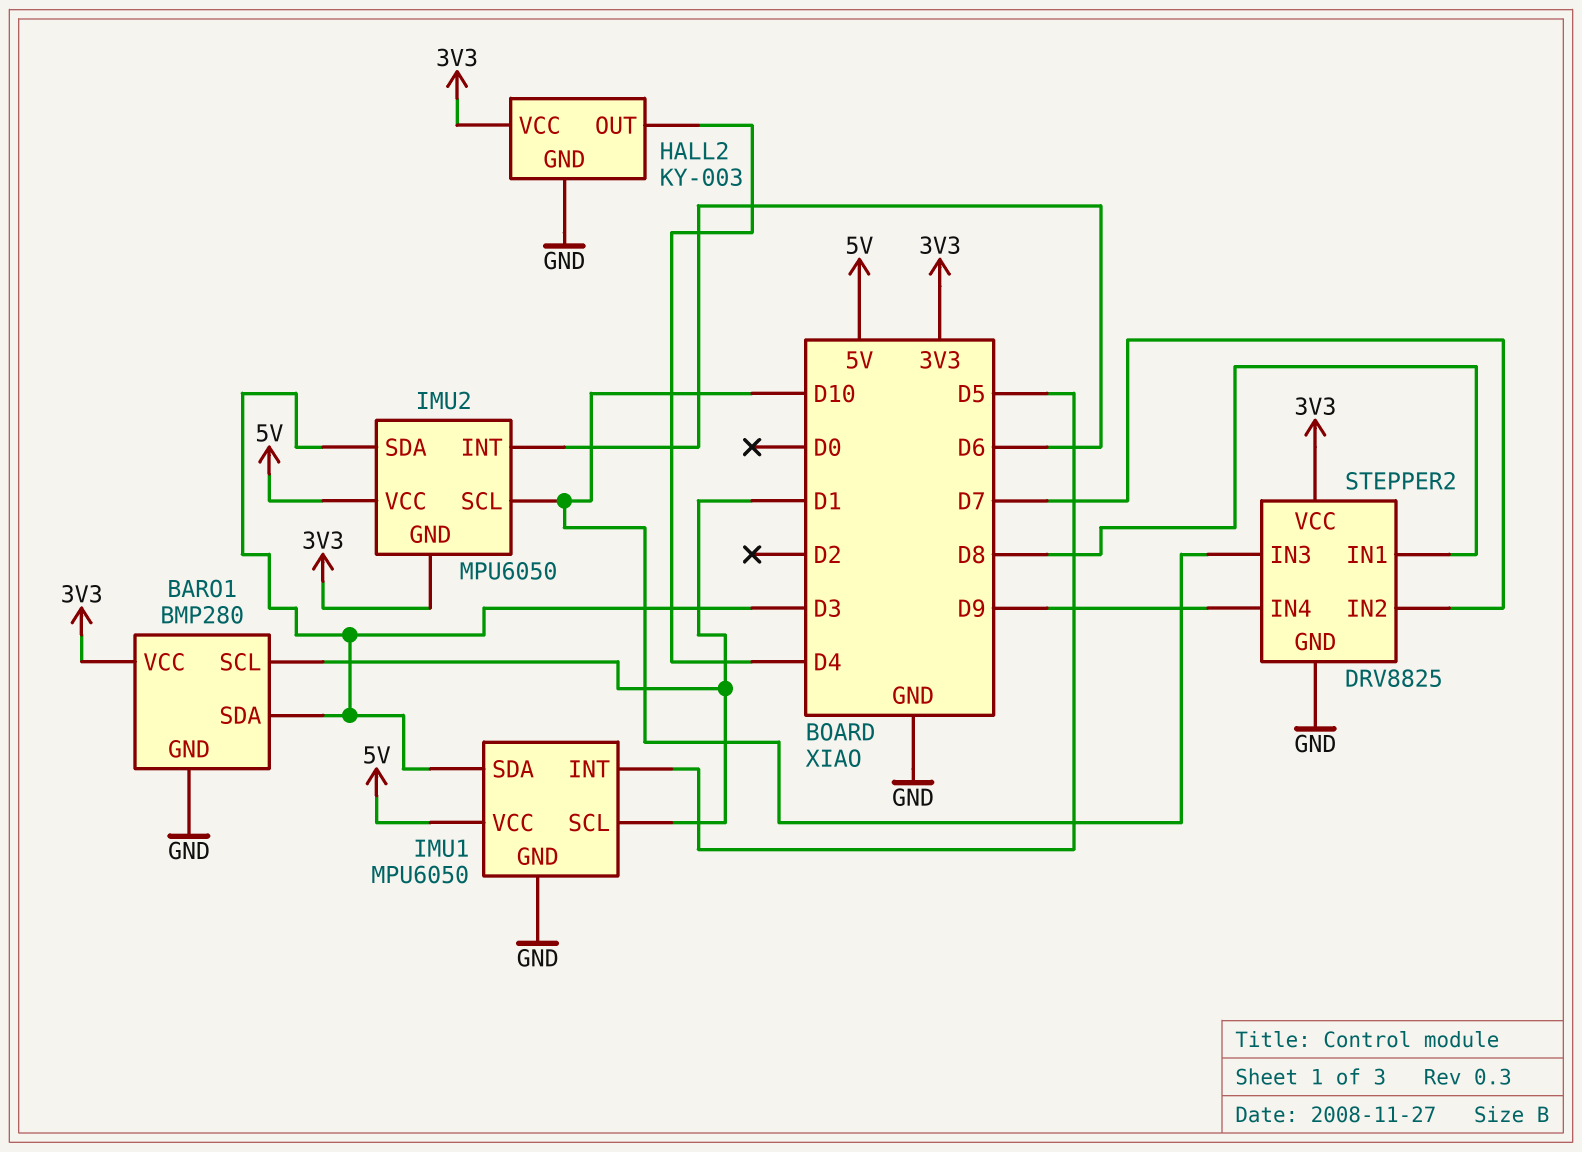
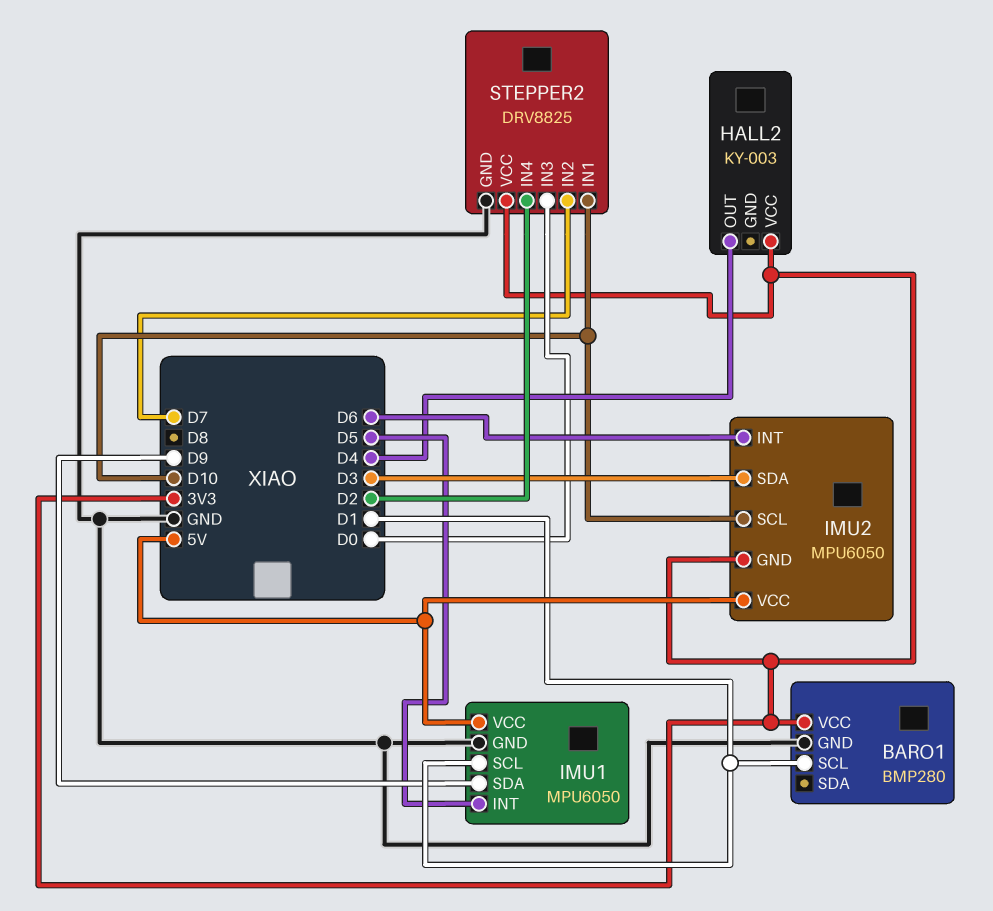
BARO1 pin SDA: D3 -> none
HALL2 pin GND: GND -> none
IMU1 pin SDA: D3 -> D9
STEPPER2 pin IN1: D8 -> D10
STEPPER2 pin IN3: D10 -> D0
STEPPER2 pin IN4: D9 -> D2

